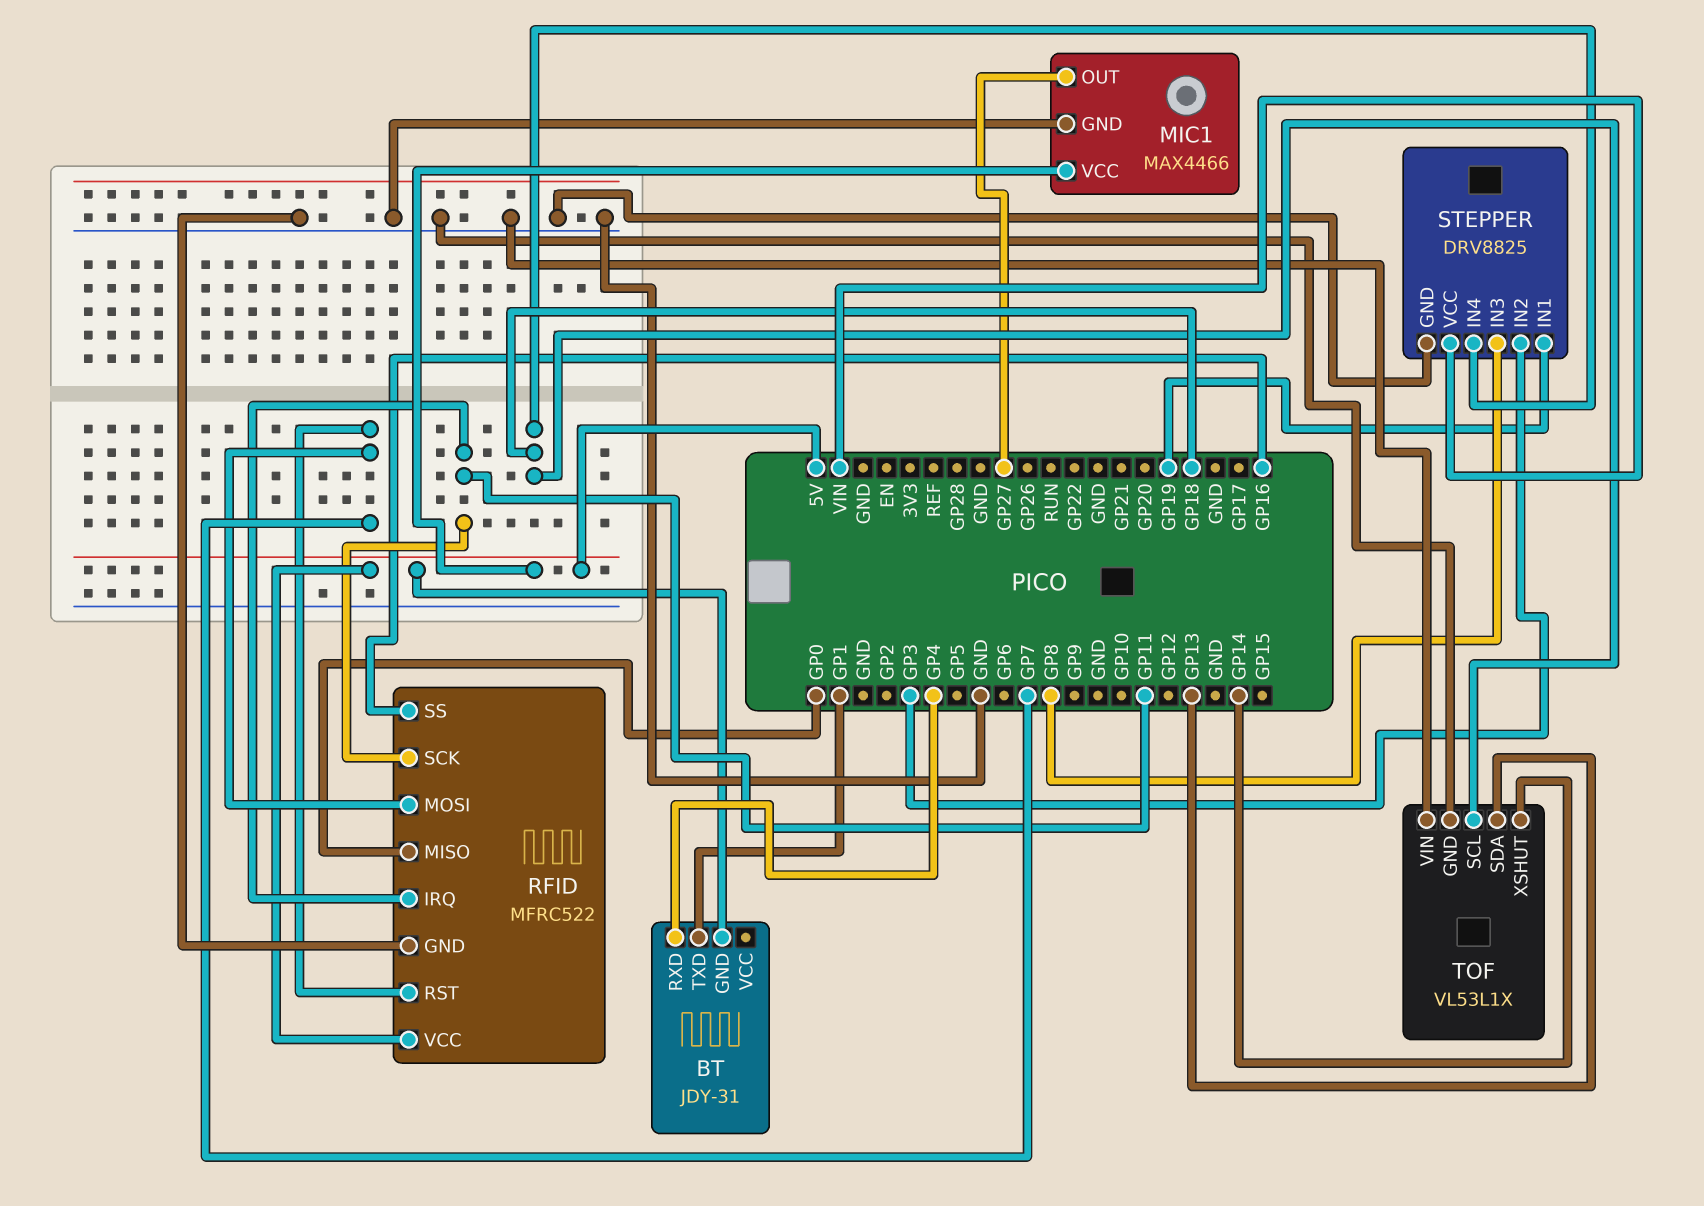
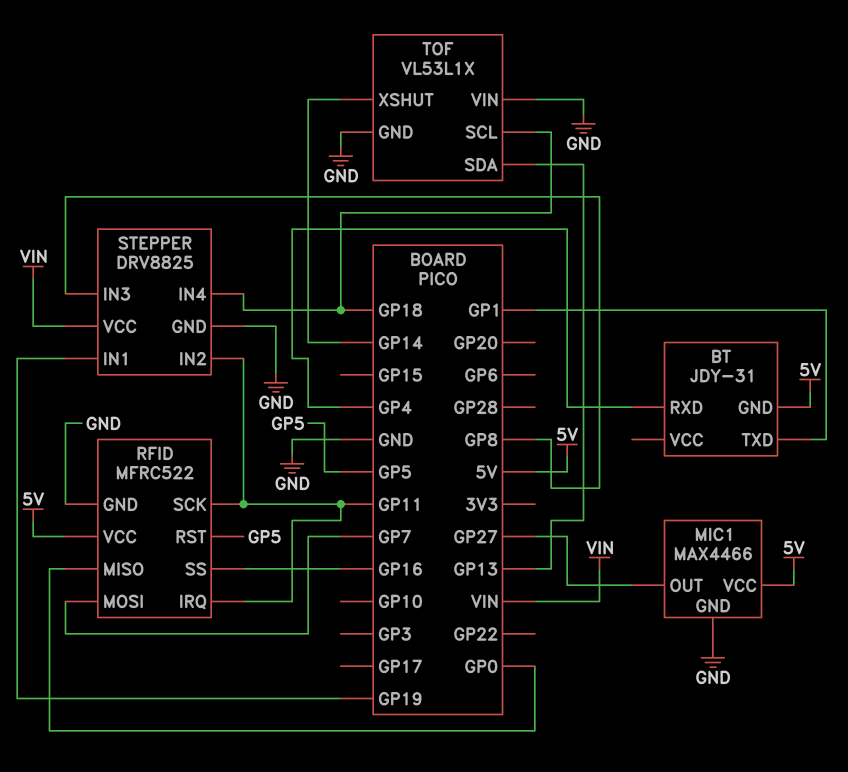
RFID pin RST: GP7 -> GP5
STEPPER pin IN2: GP3 -> GP11

